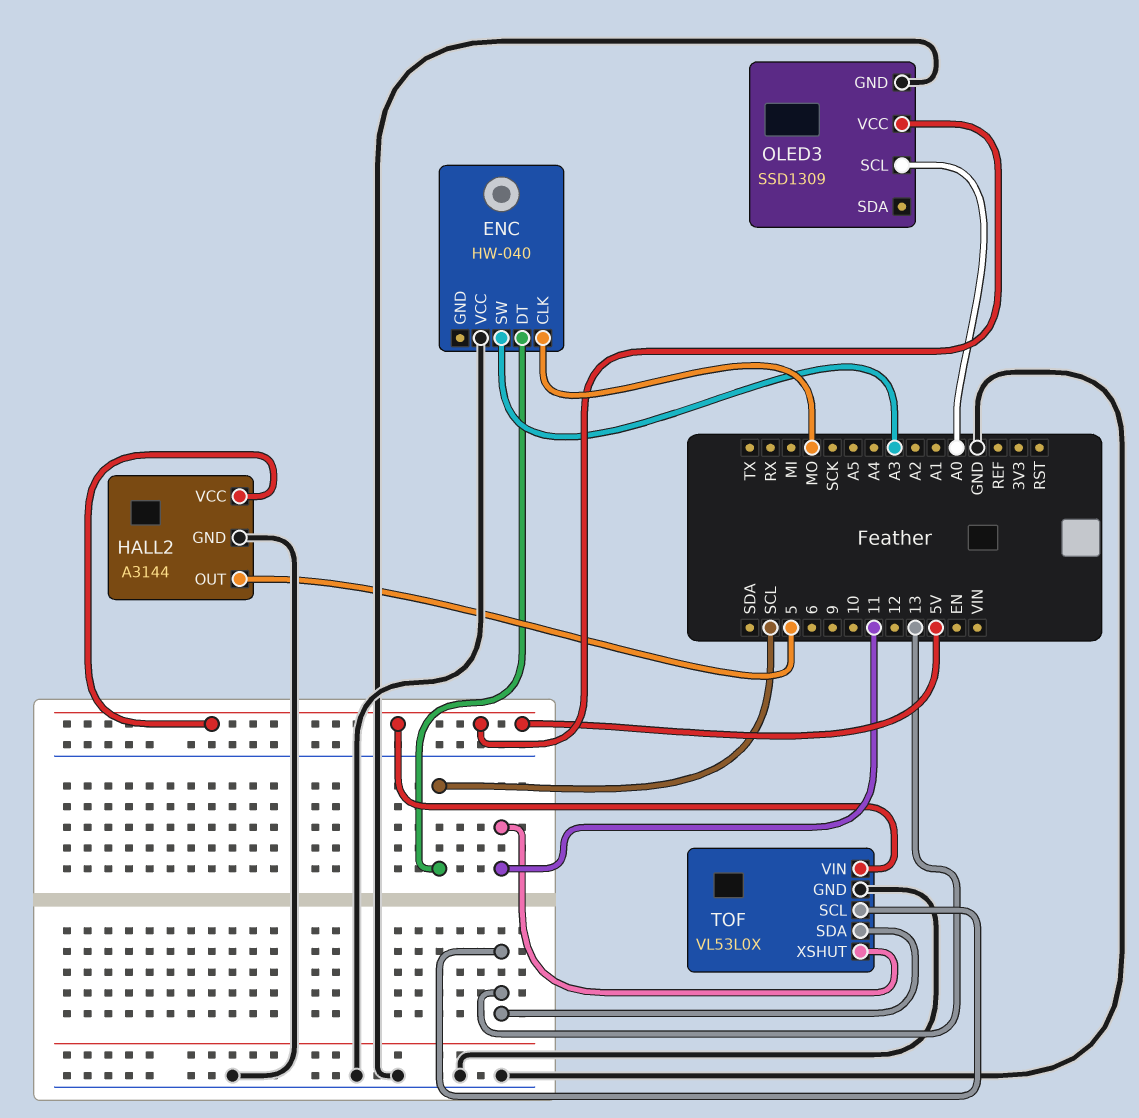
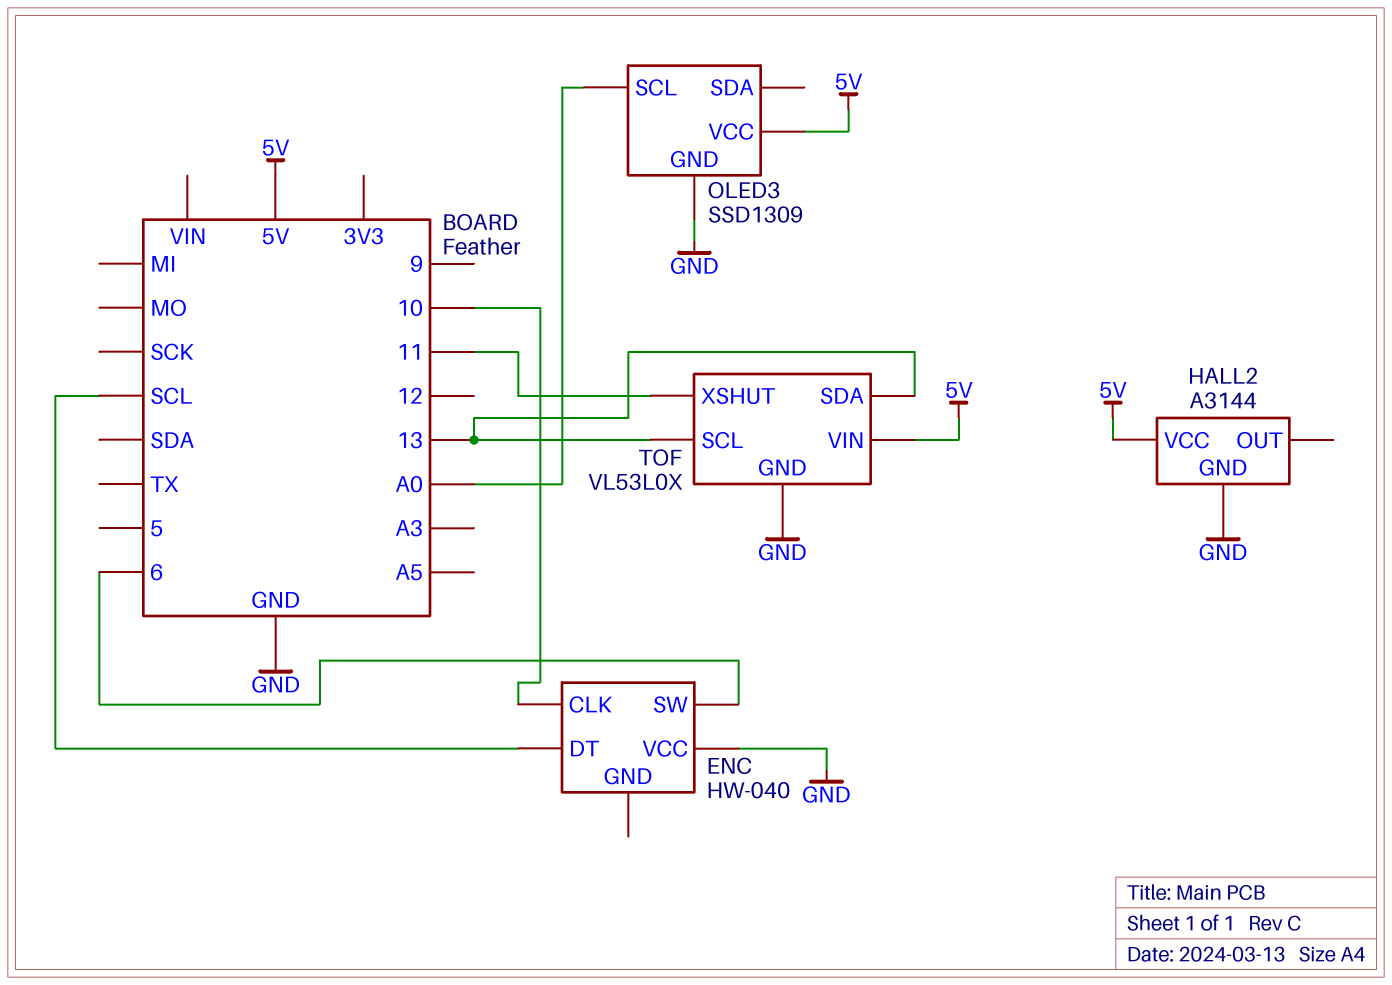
ENC pin CLK: MO -> 10
ENC pin SW: A3 -> 6
HALL2 pin OUT: 5 -> none

